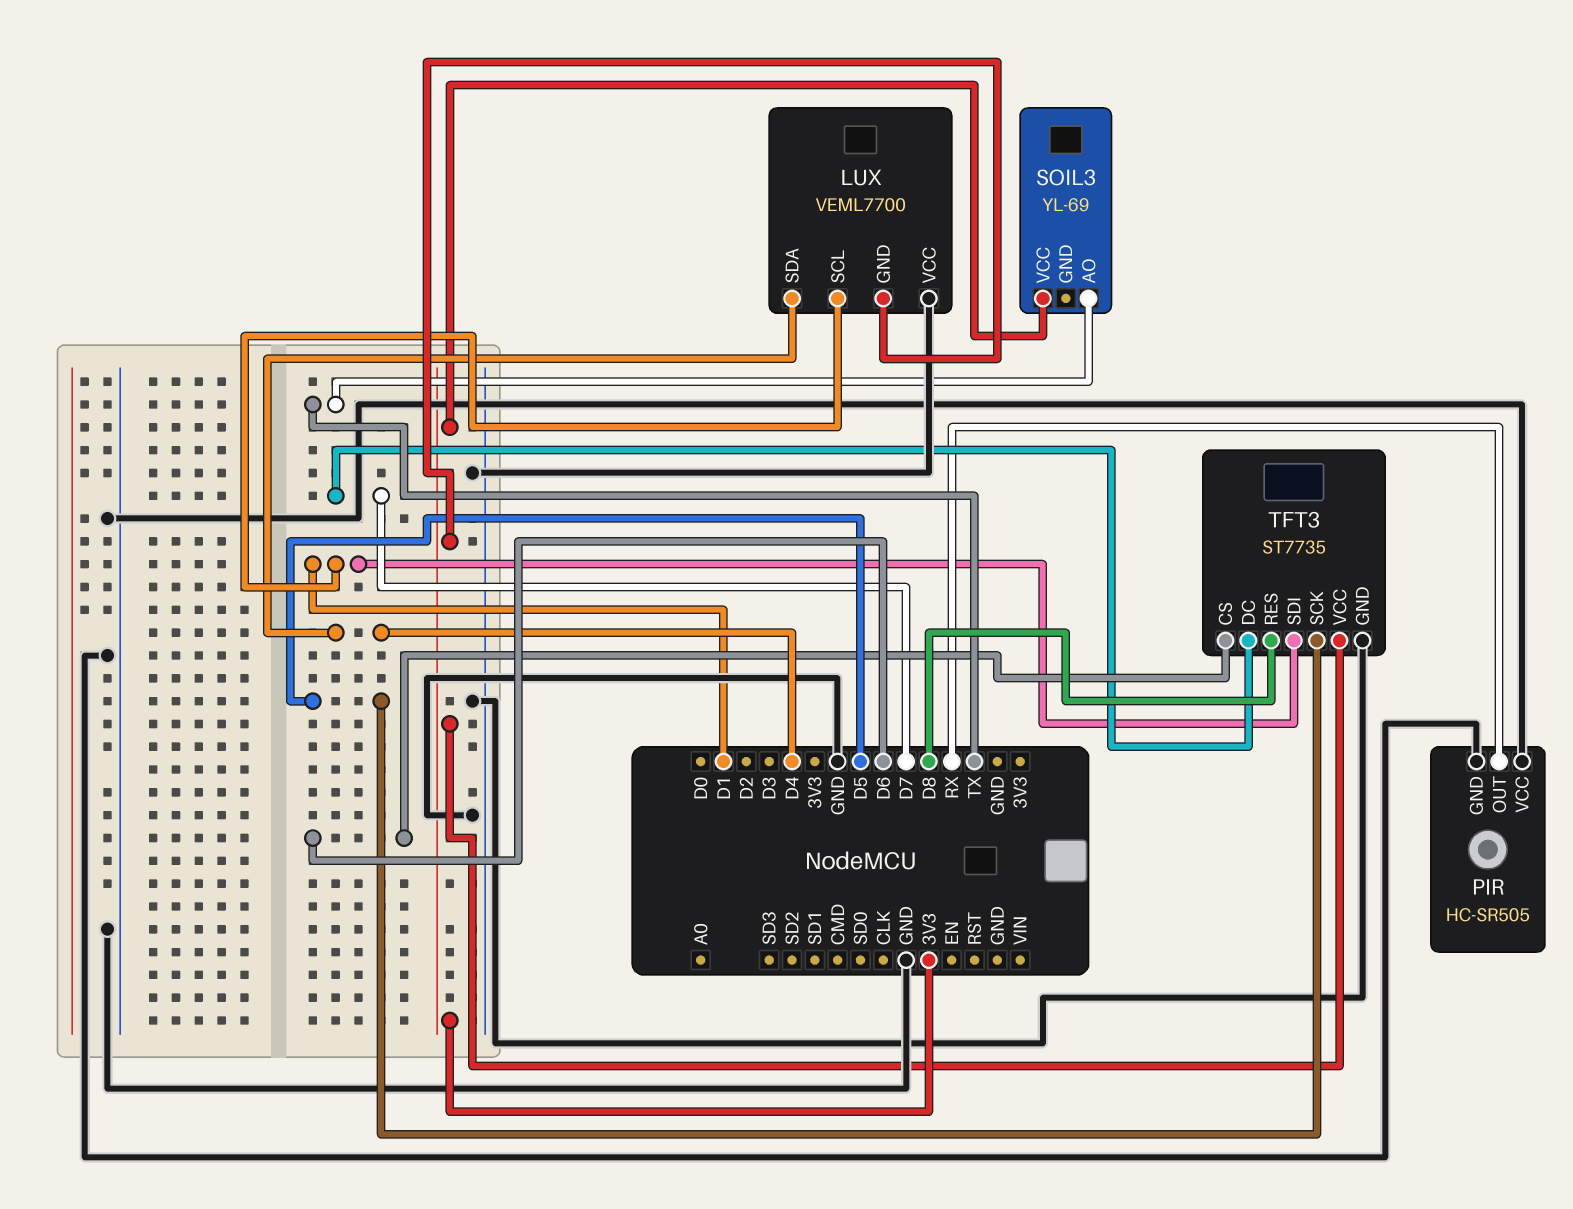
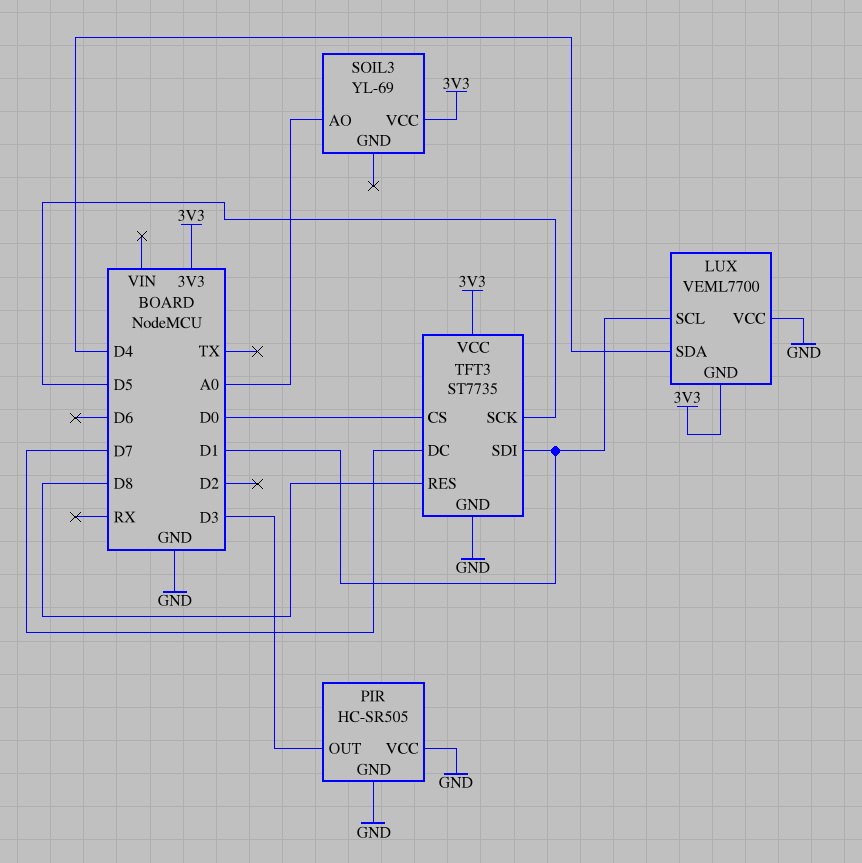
PIR pin OUT: RX -> D3
SOIL3 pin AO: TX -> A0
TFT3 pin CS: D6 -> D0

